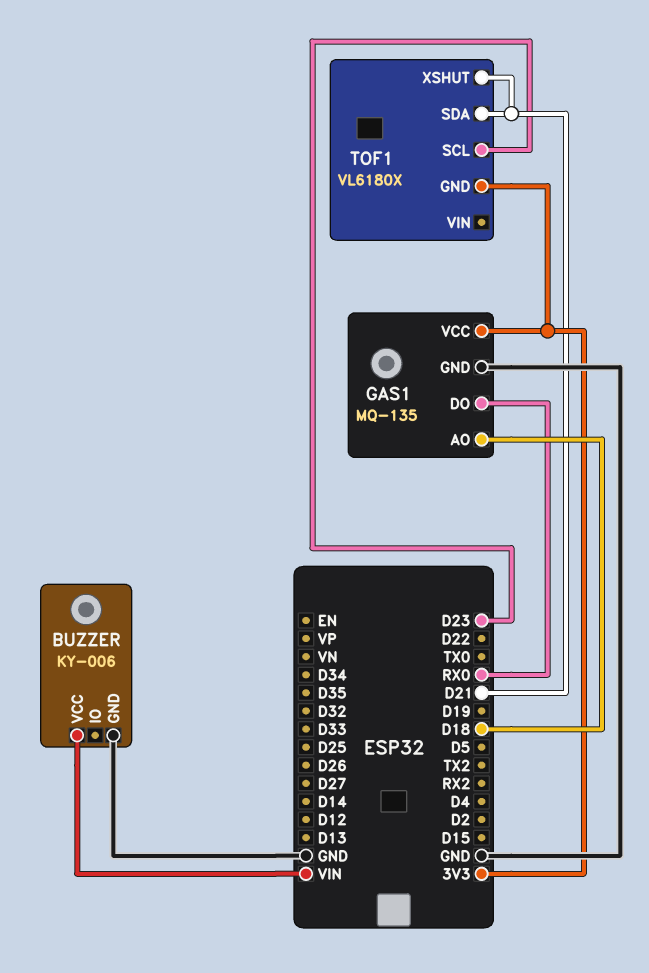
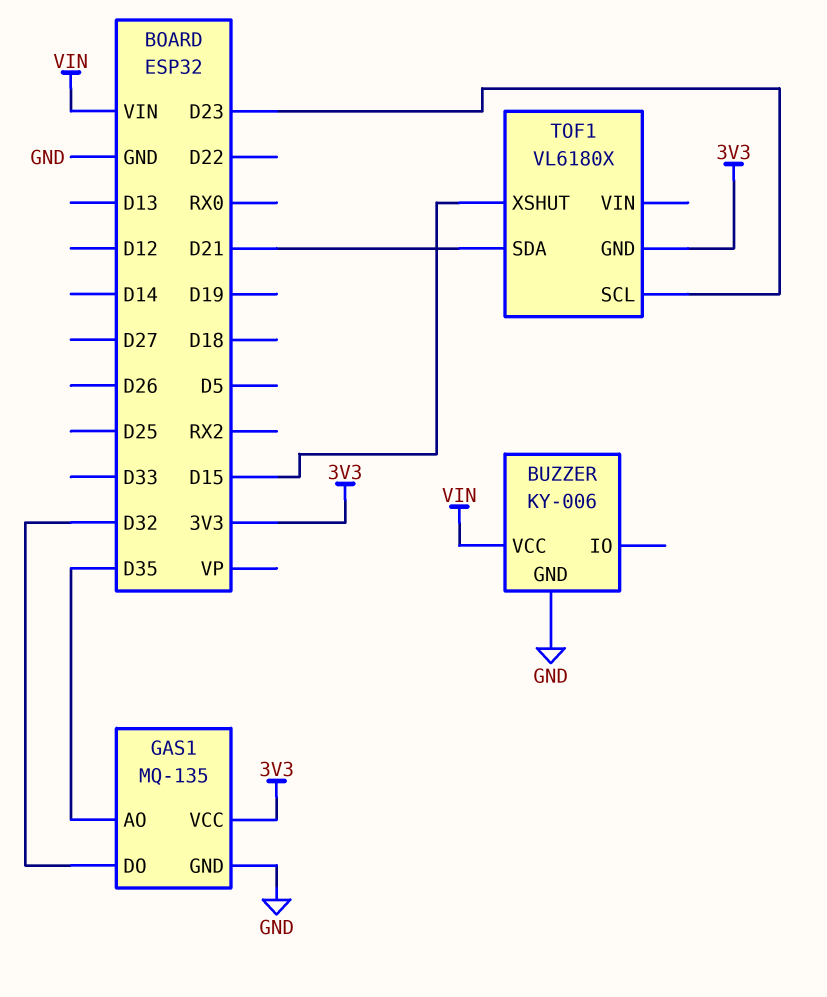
GAS1 pin AO: D18 -> D35
GAS1 pin DO: RX0 -> D32
TOF1 pin XSHUT: D21 -> D15

